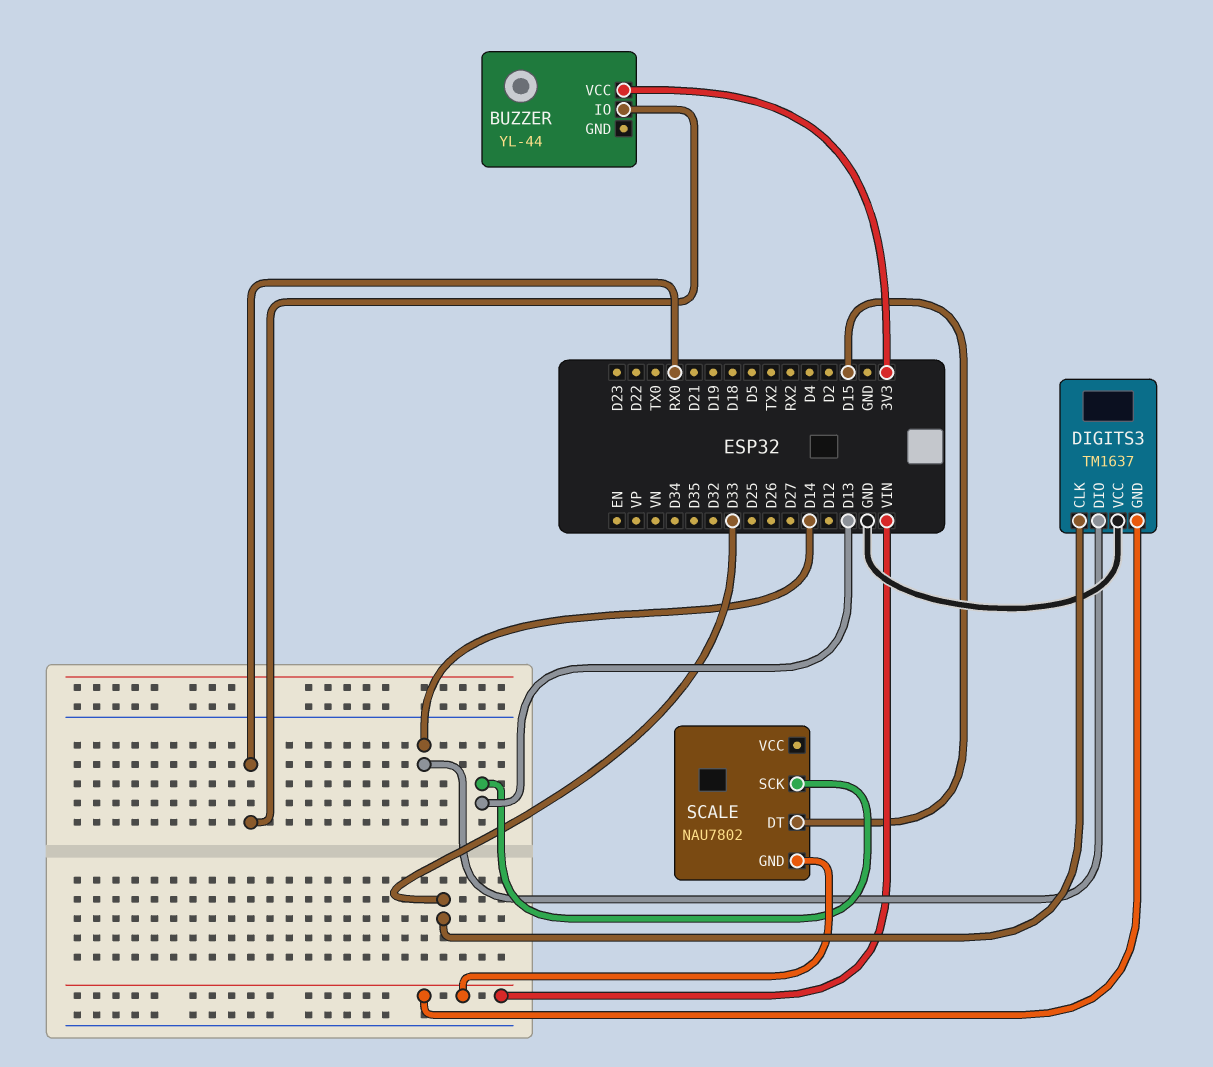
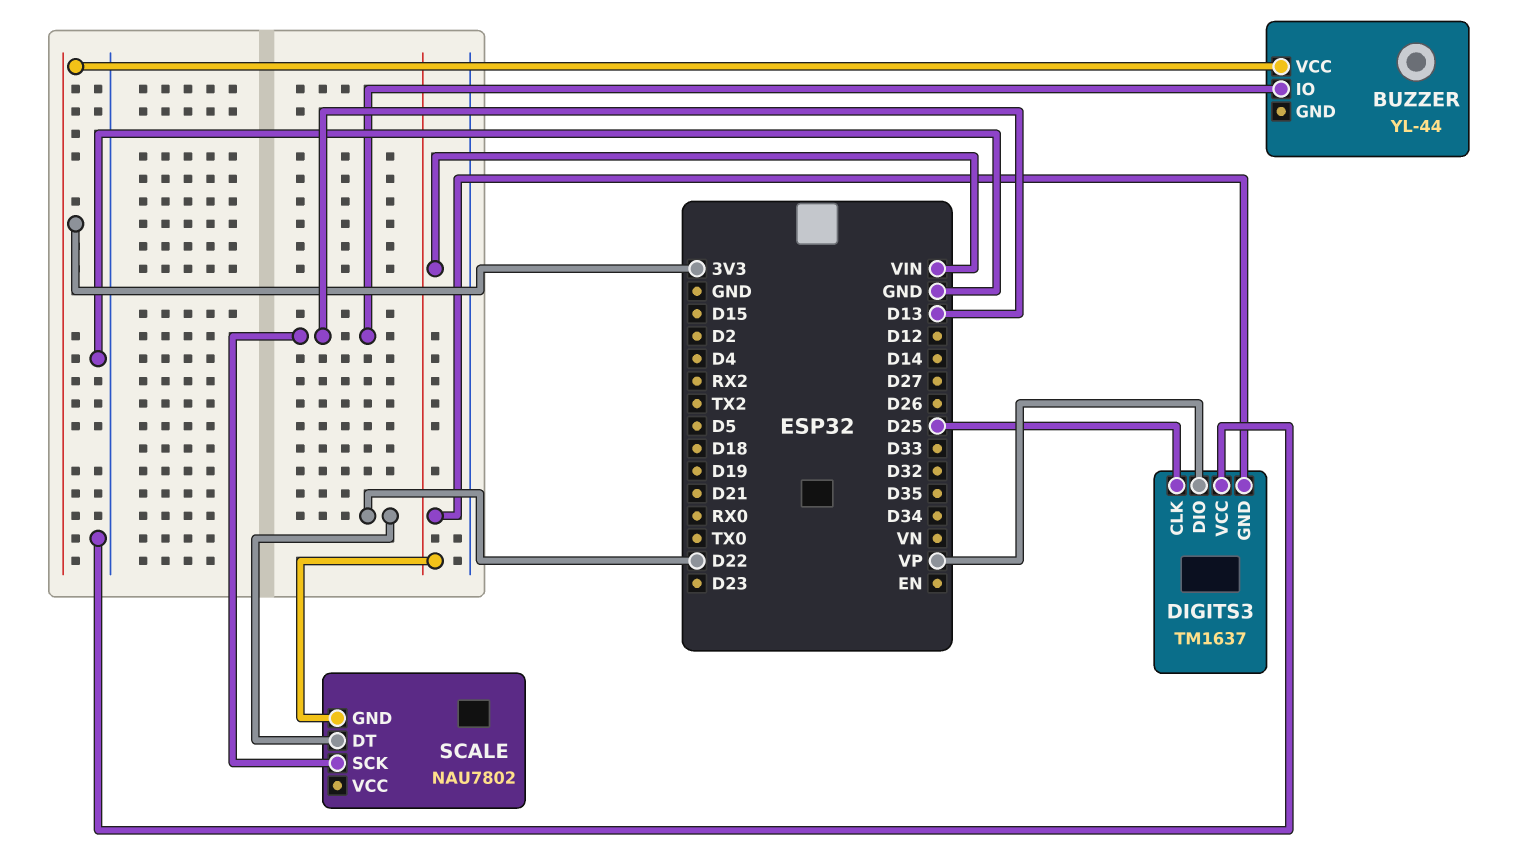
BUZZER pin IO: RX0 -> D13
DIGITS3 pin CLK: D33 -> D25
DIGITS3 pin DIO: D14 -> VP
SCALE pin DT: D15 -> D22

